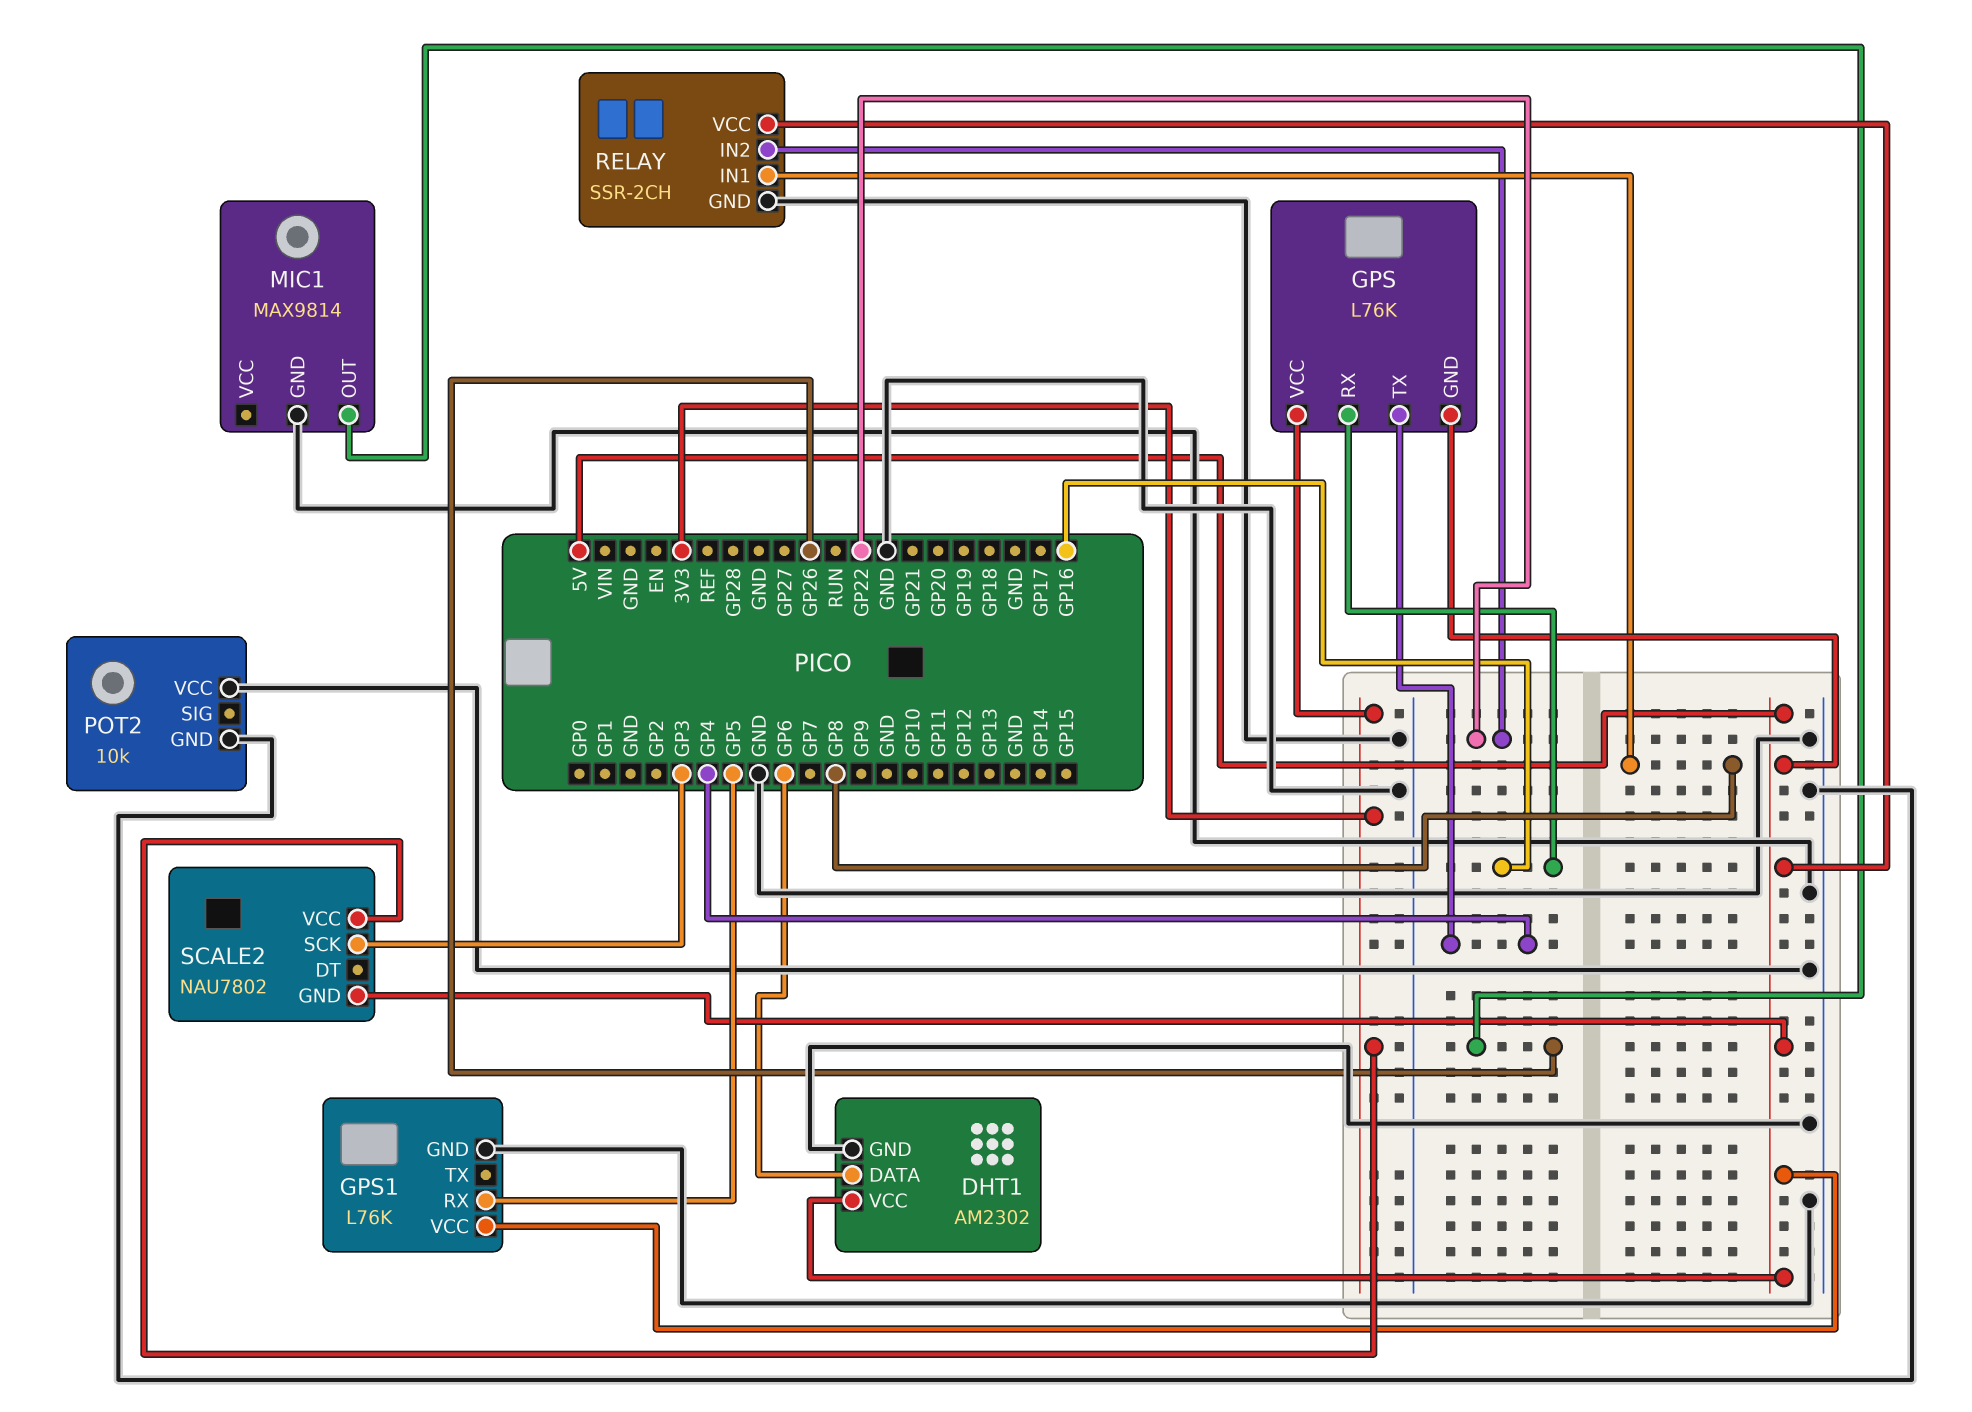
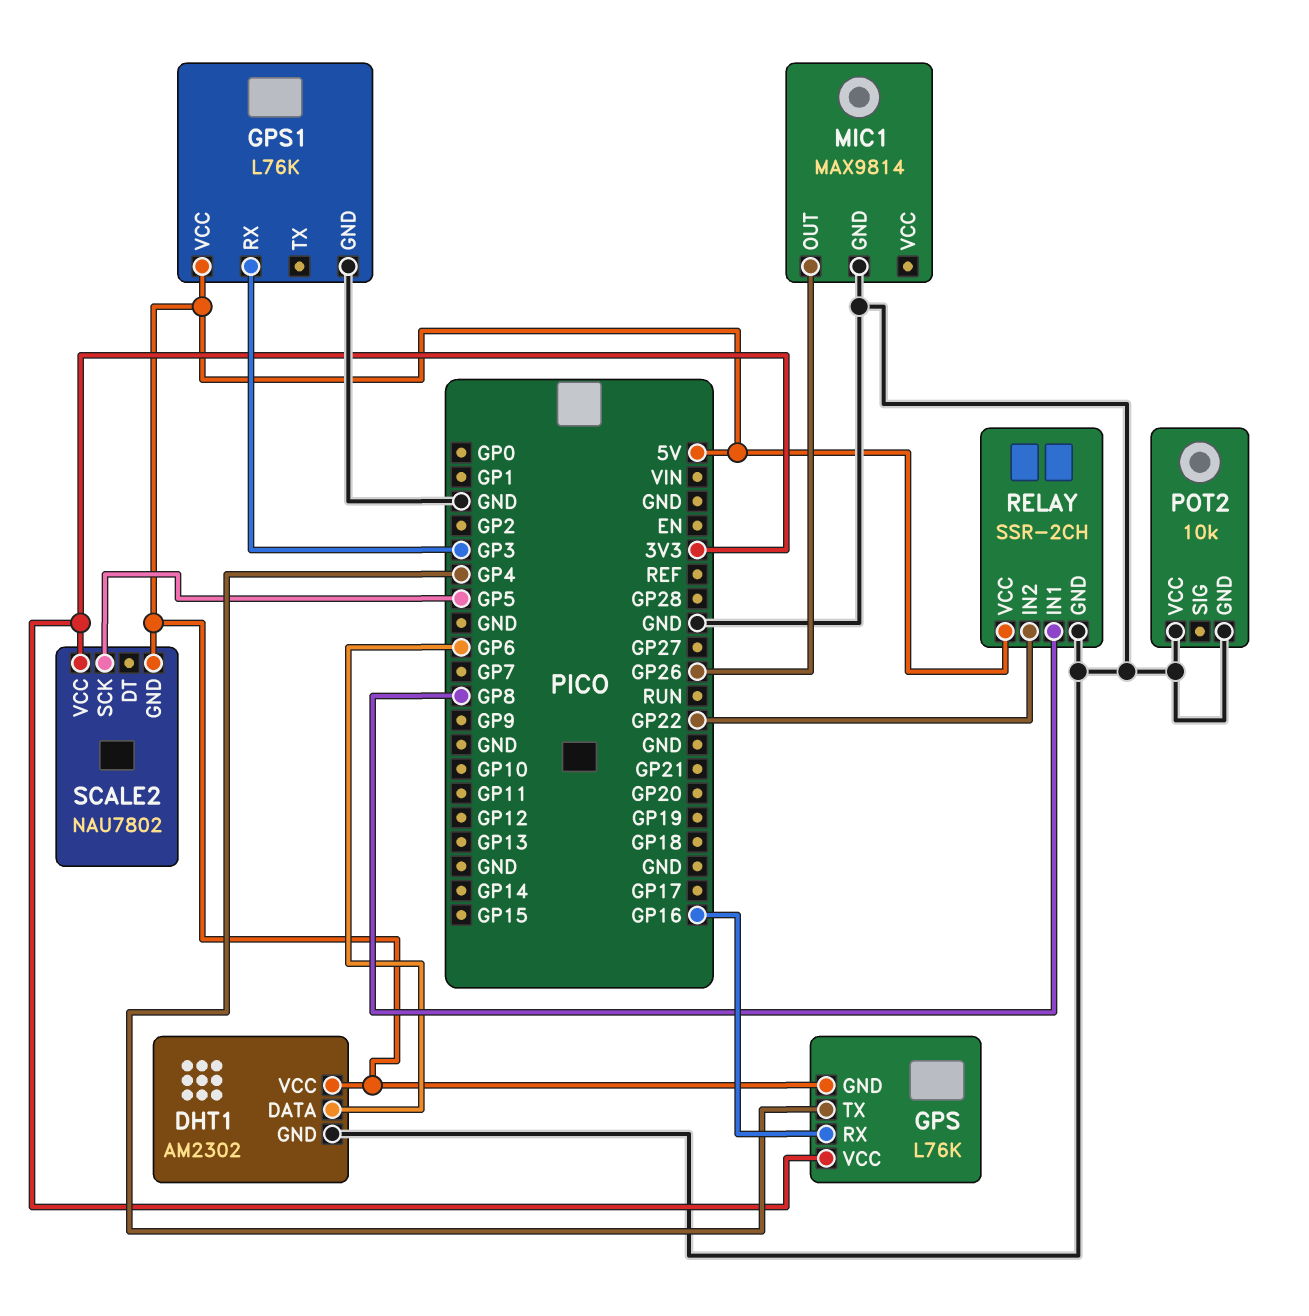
GPS1 pin RX: GP5 -> GP3
SCALE2 pin SCK: GP3 -> GP5

